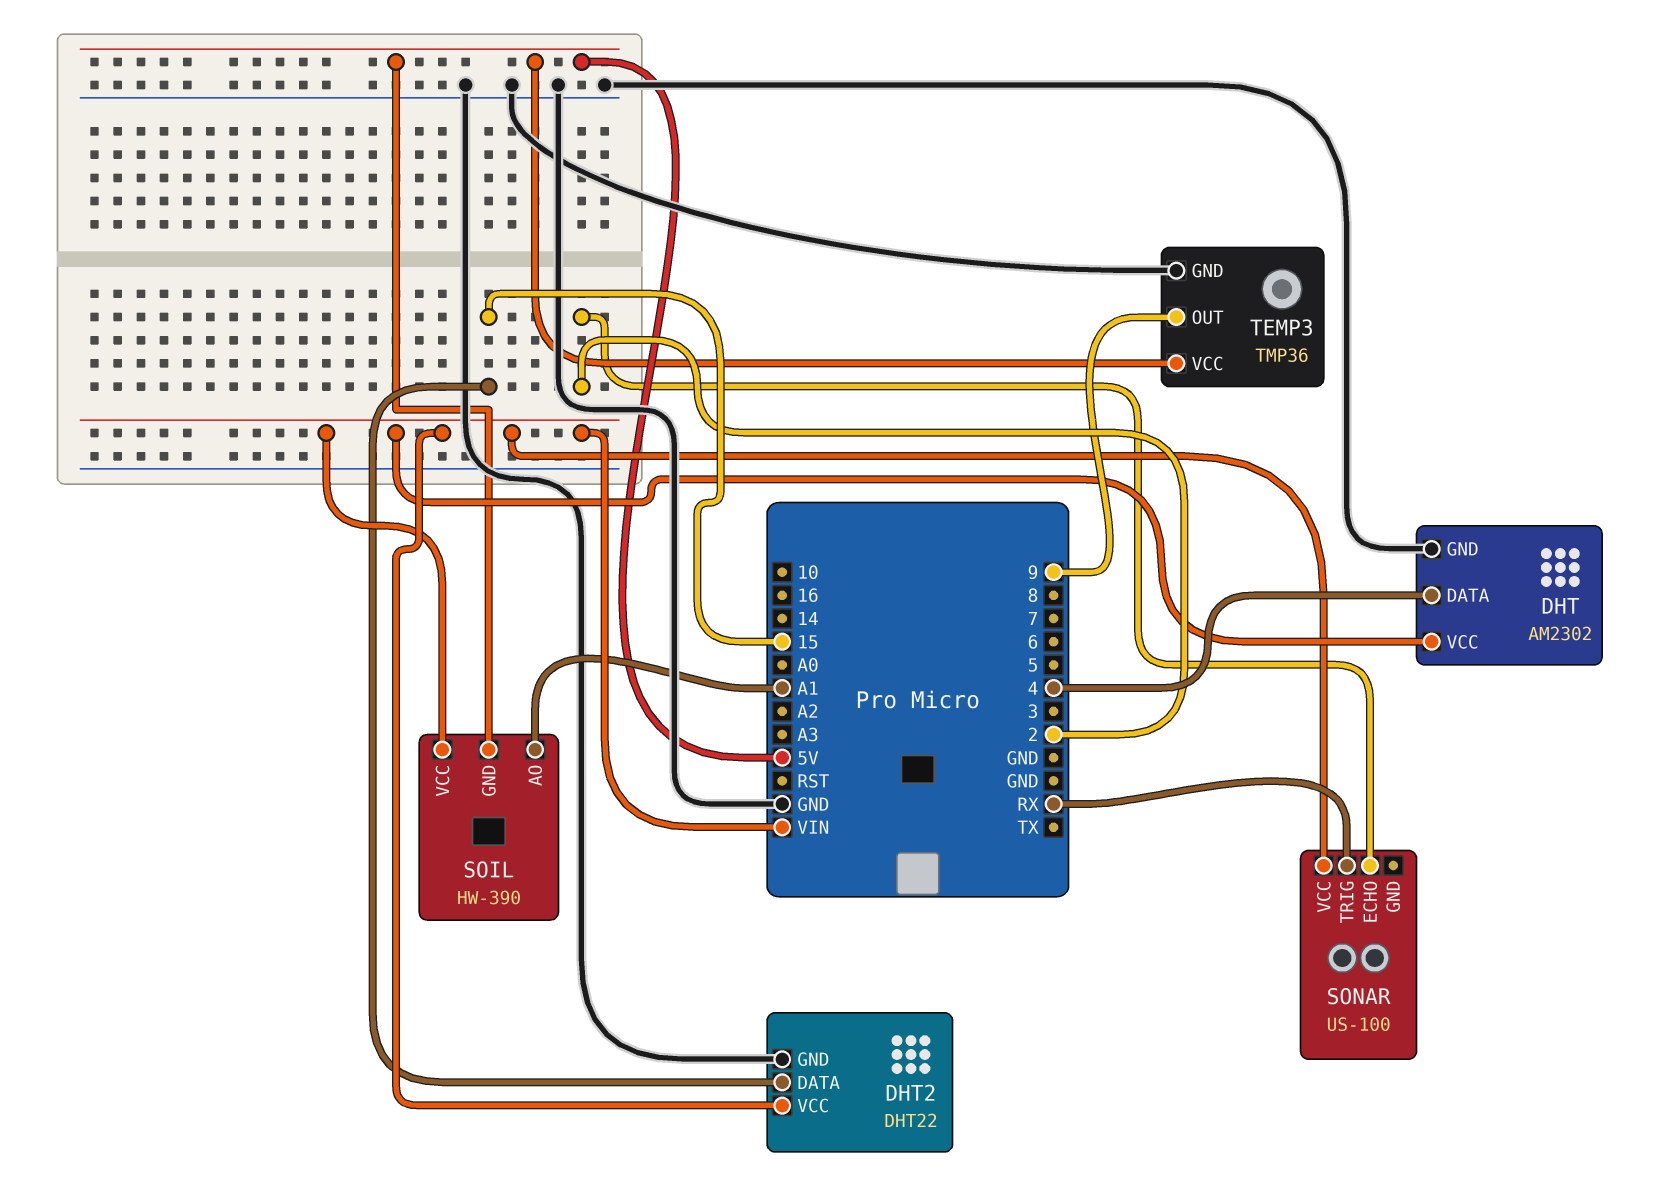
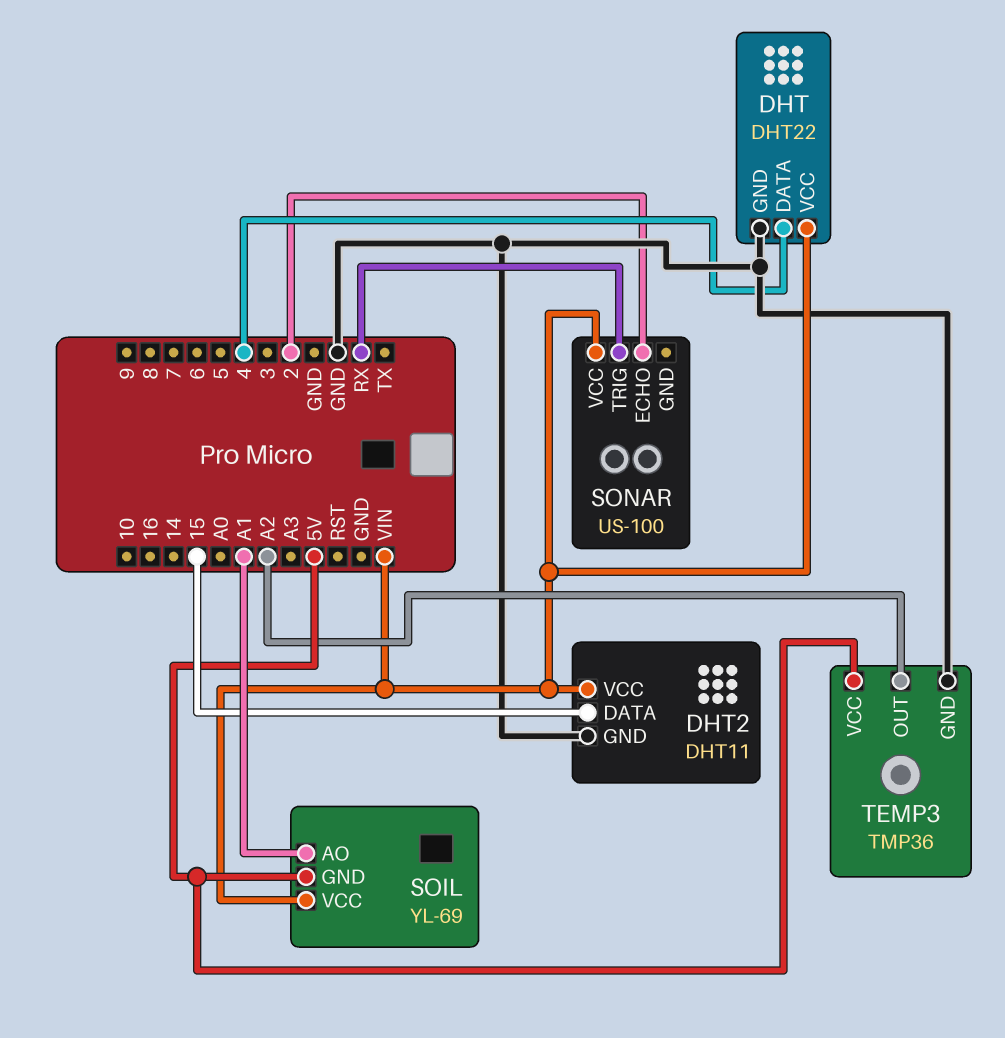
DHT: AM2302 -> DHT22
DHT2: DHT22 -> DHT11
SOIL: HW-390 -> YL-69
TEMP3 pin OUT: 9 -> A2

